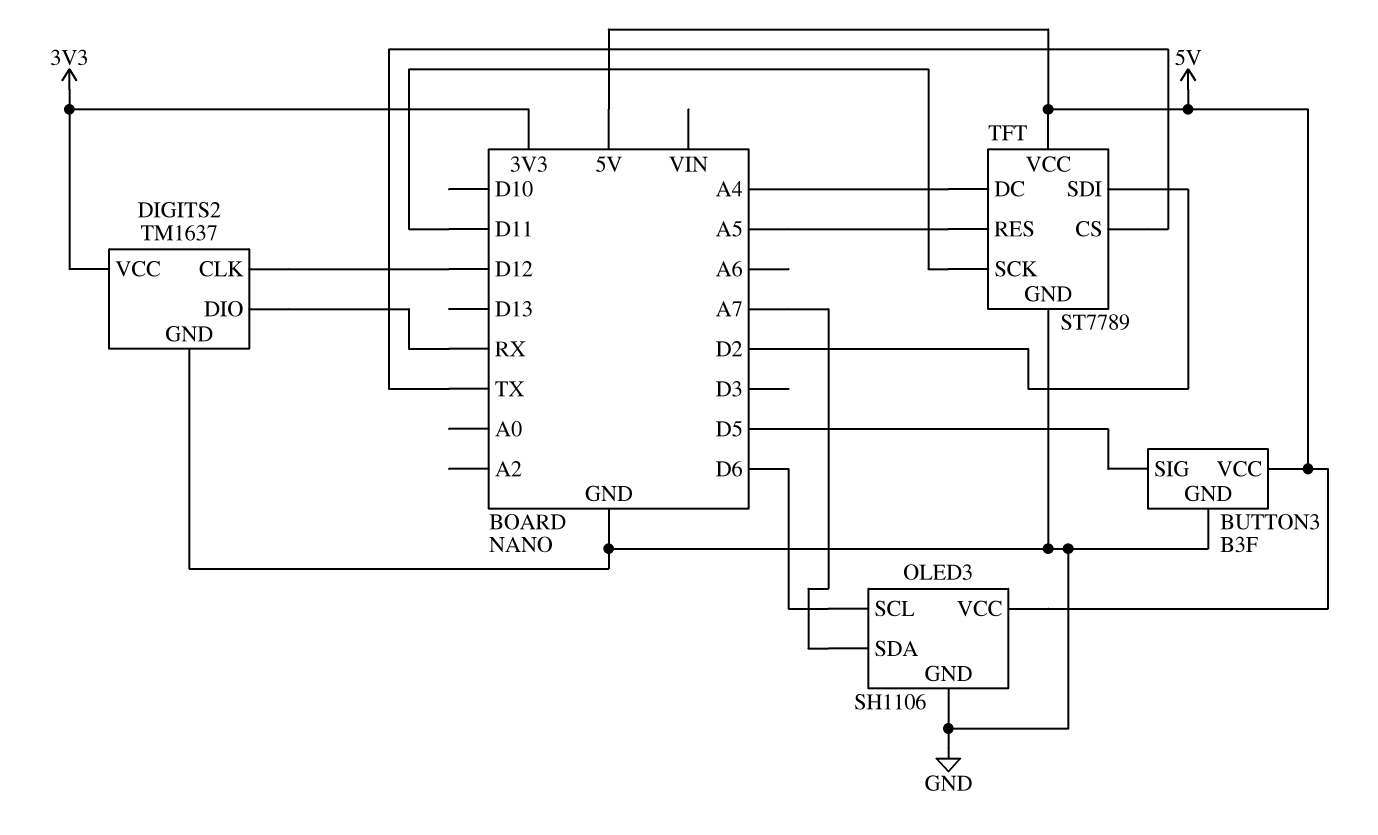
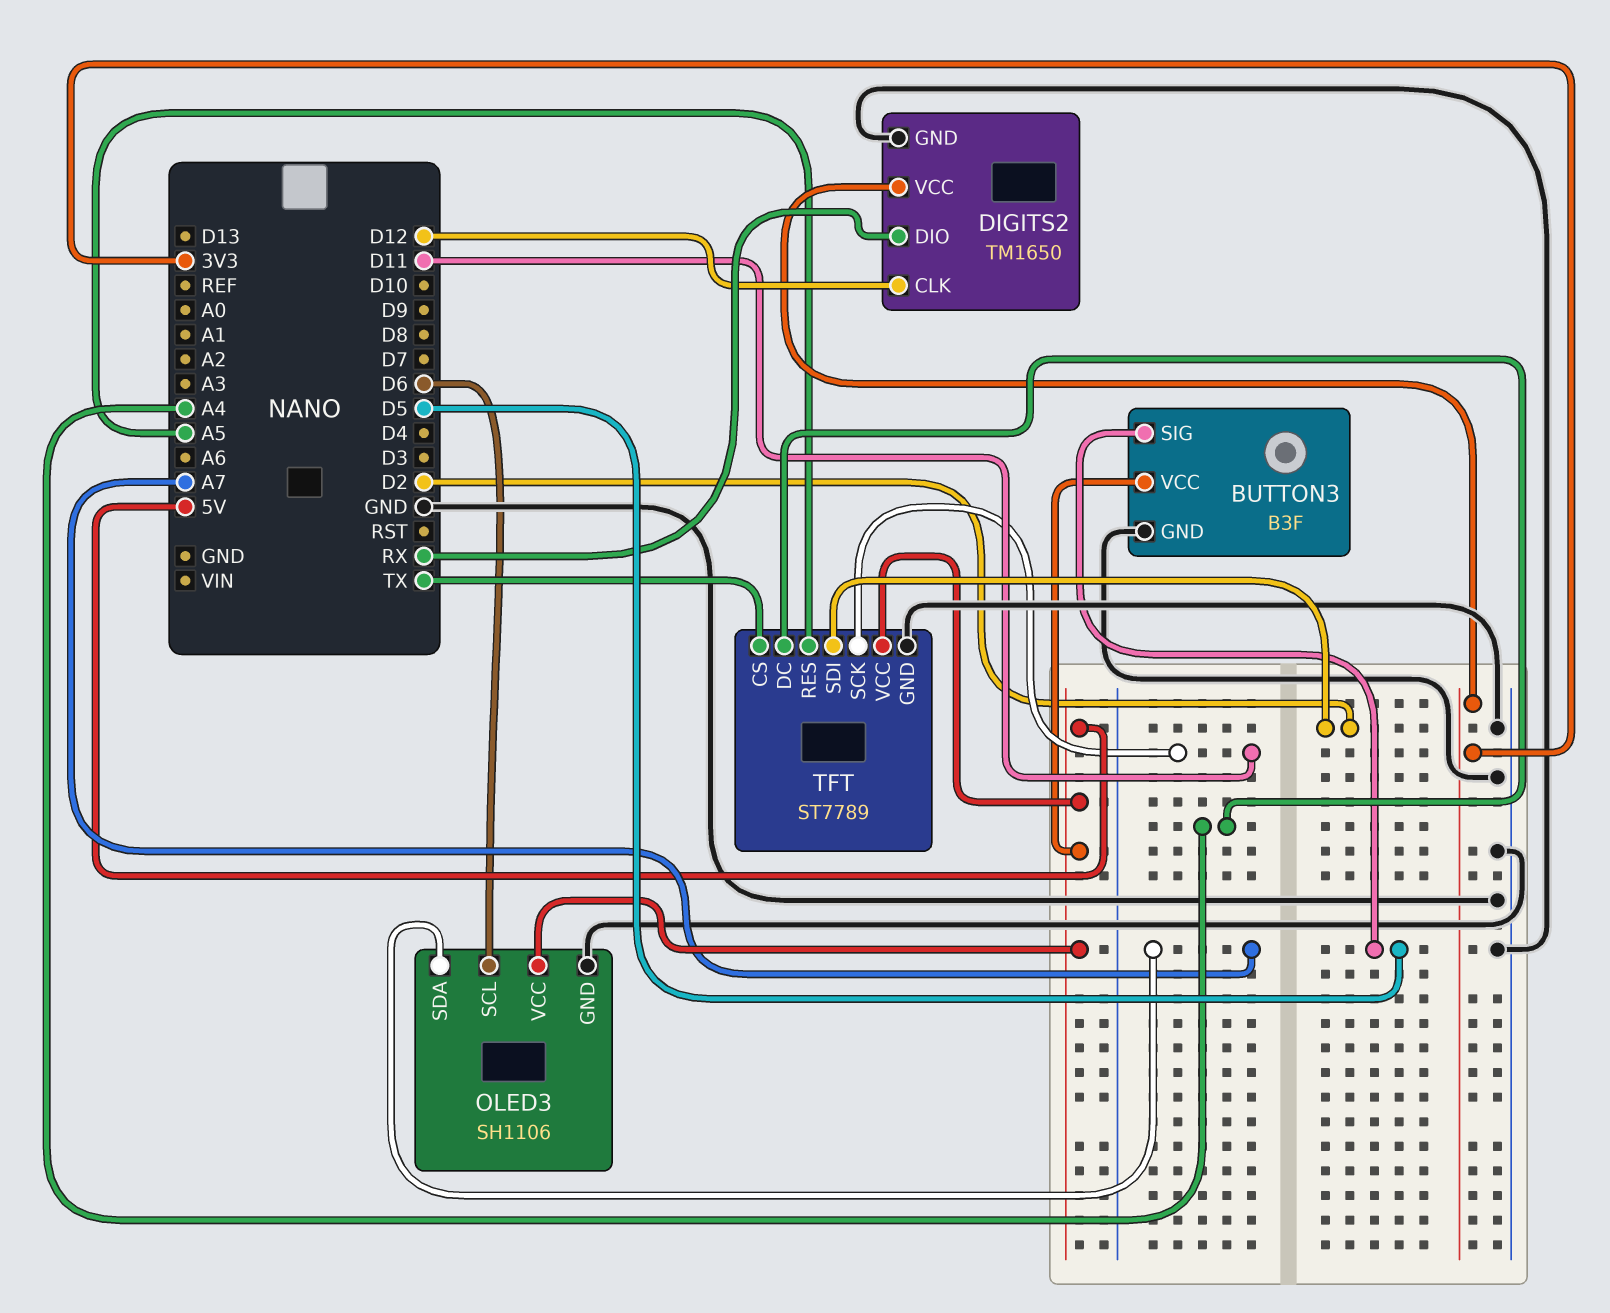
DIGITS2: TM1637 -> TM1650

